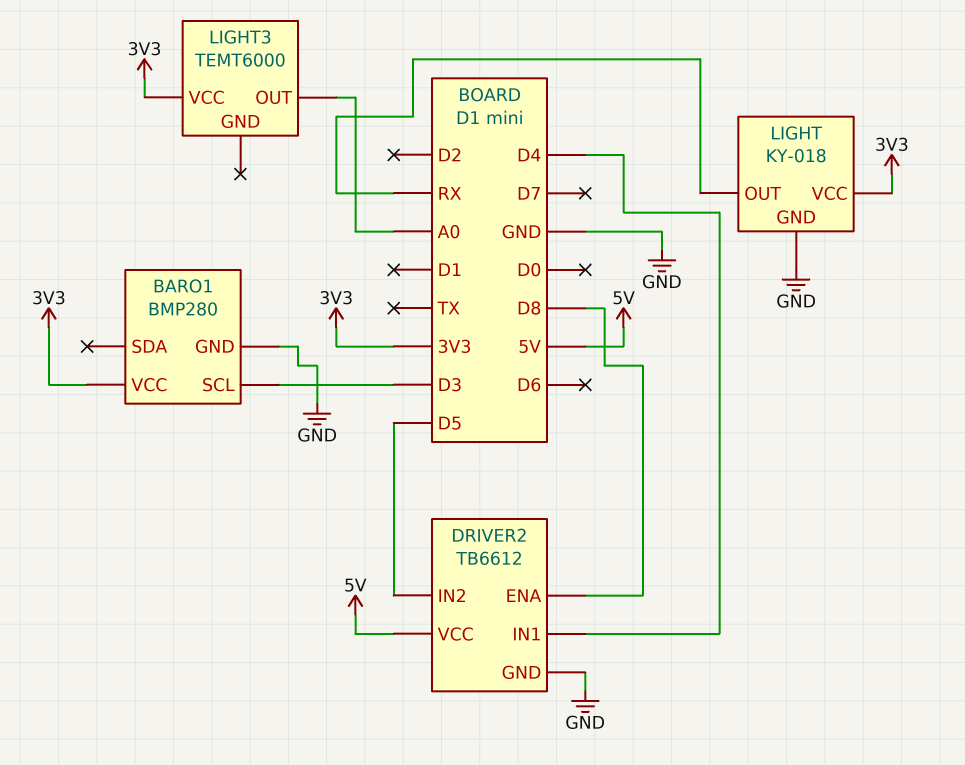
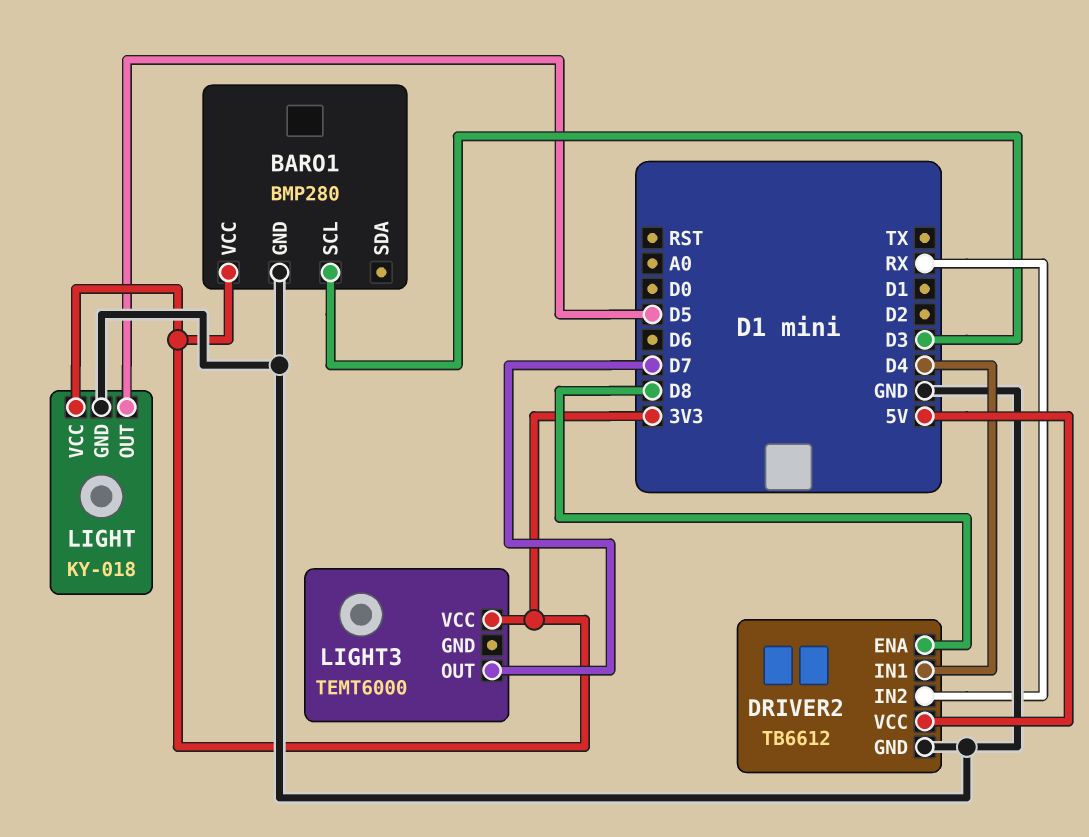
DRIVER2 pin IN2: D5 -> RX
LIGHT pin OUT: RX -> D5
LIGHT3 pin OUT: A0 -> D7

